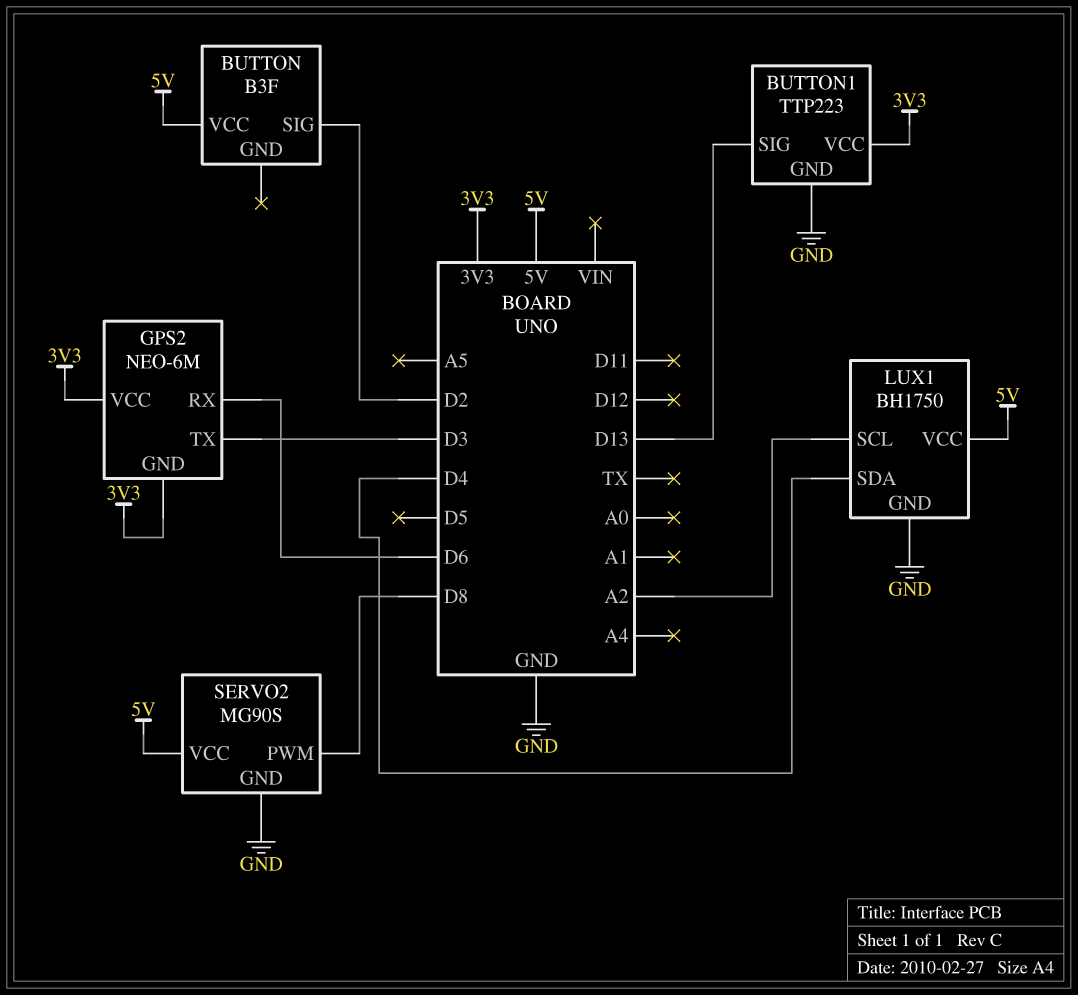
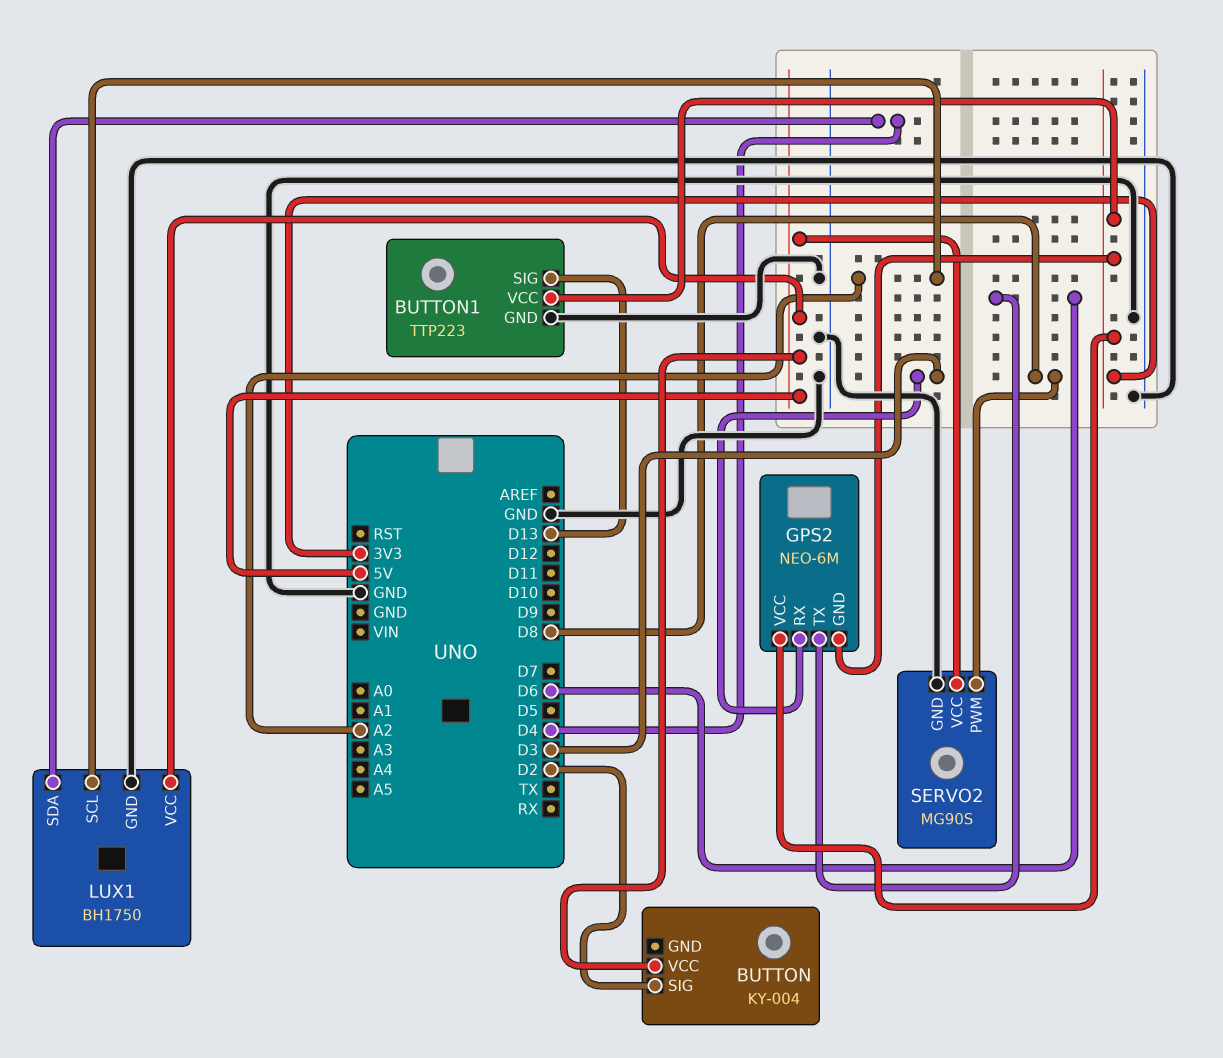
BUTTON: B3F -> KY-004
GPS2 pin RX: D6 -> D3
GPS2 pin TX: D3 -> D6

